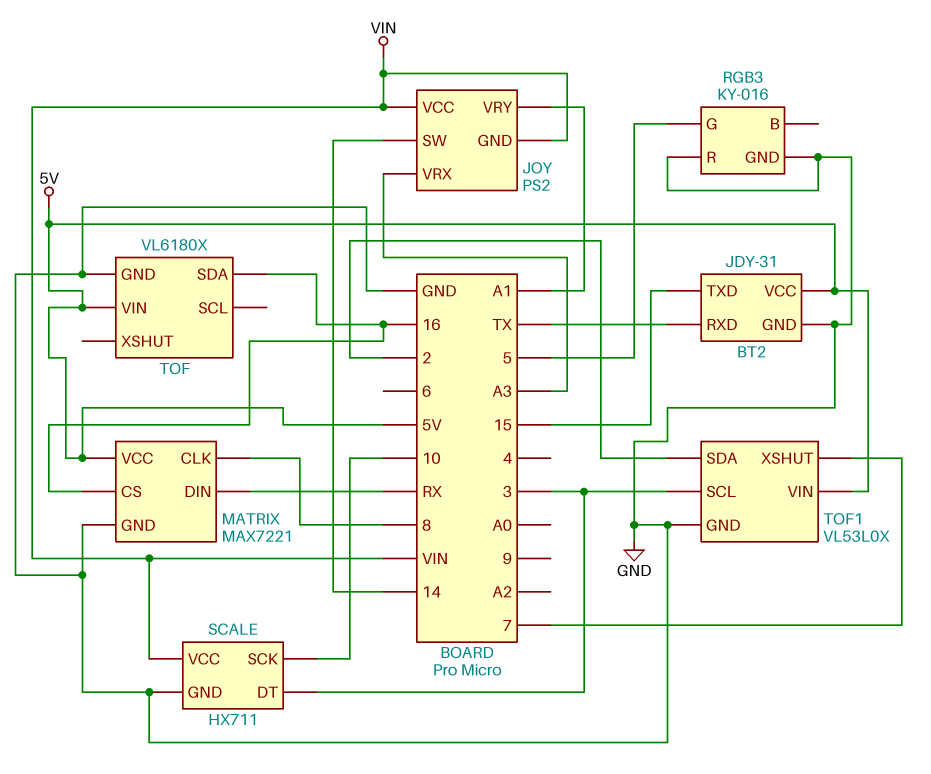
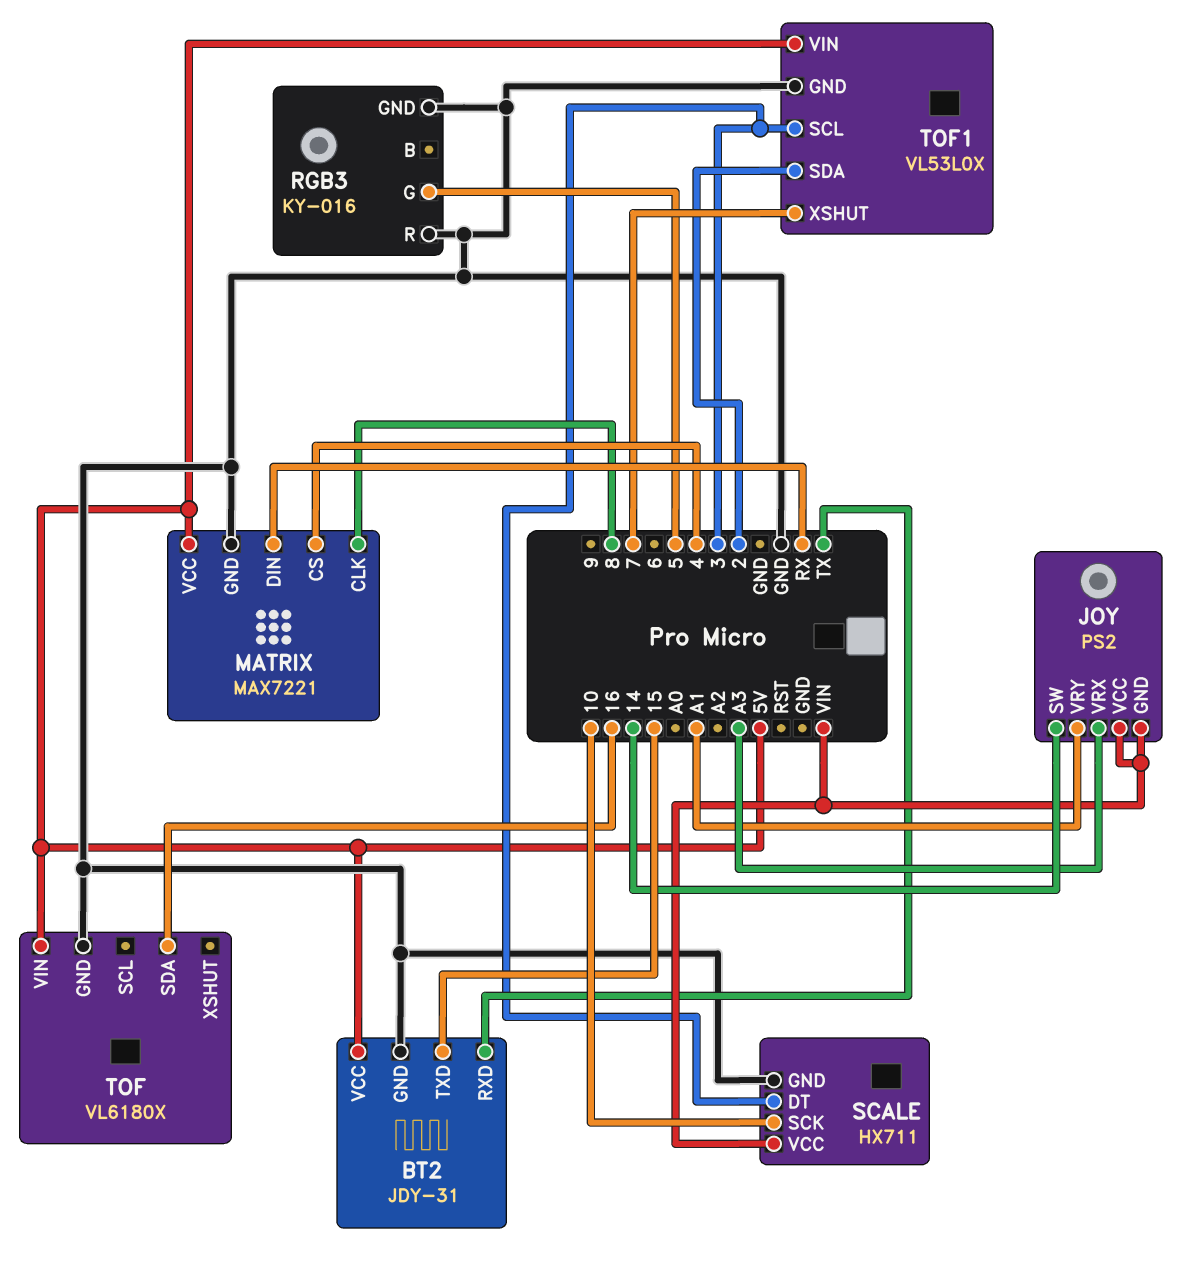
MATRIX pin CS: 16 -> 4

